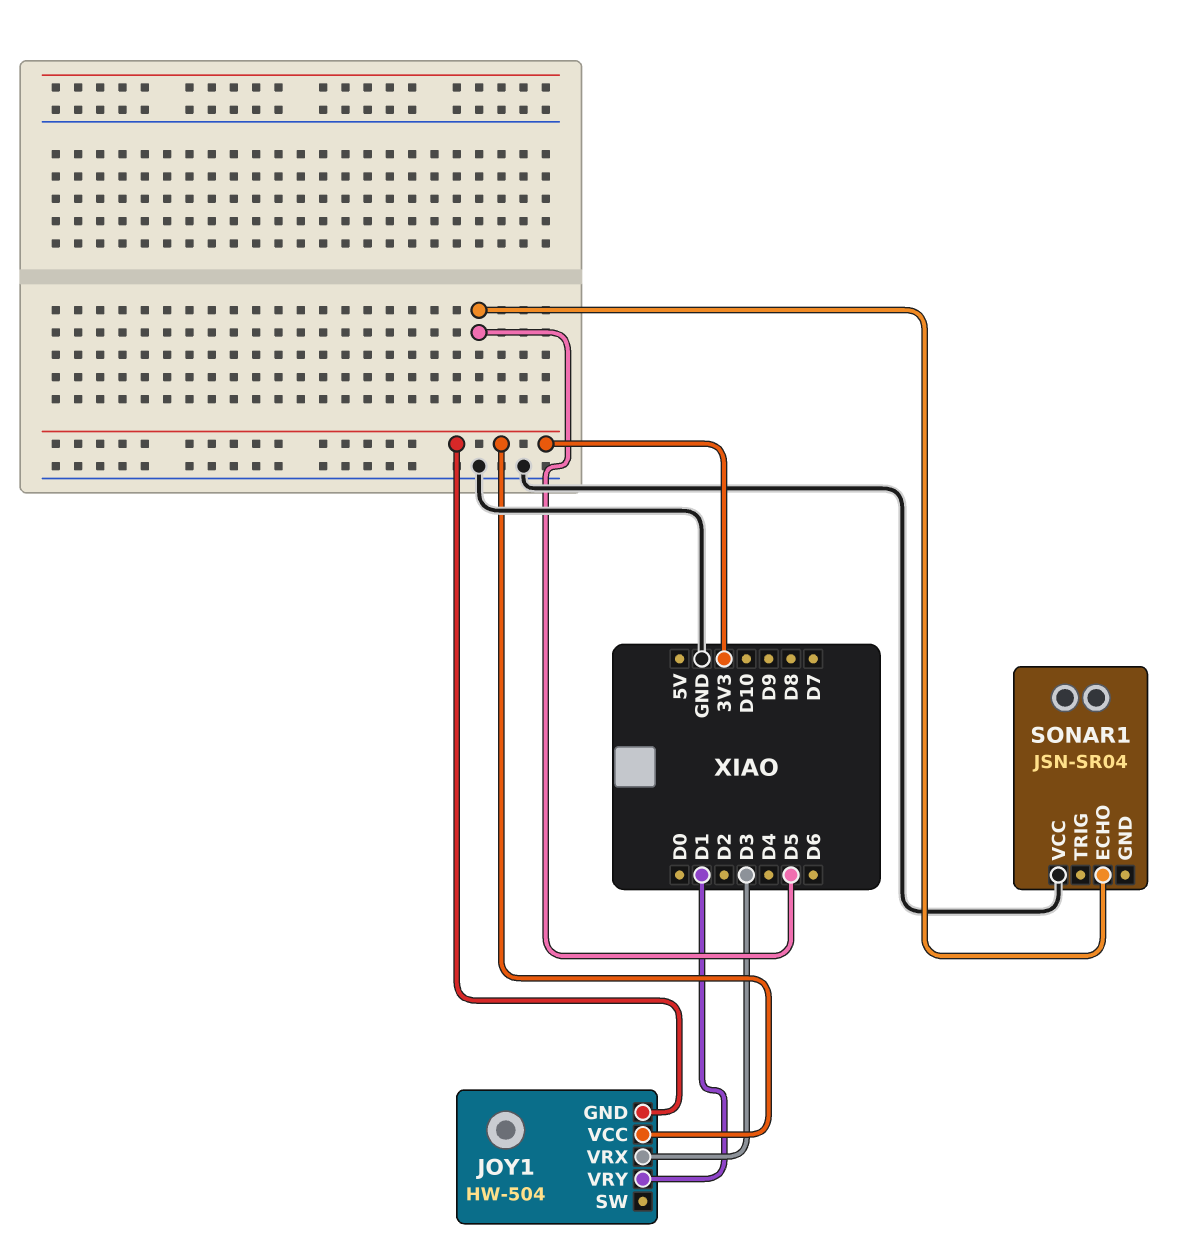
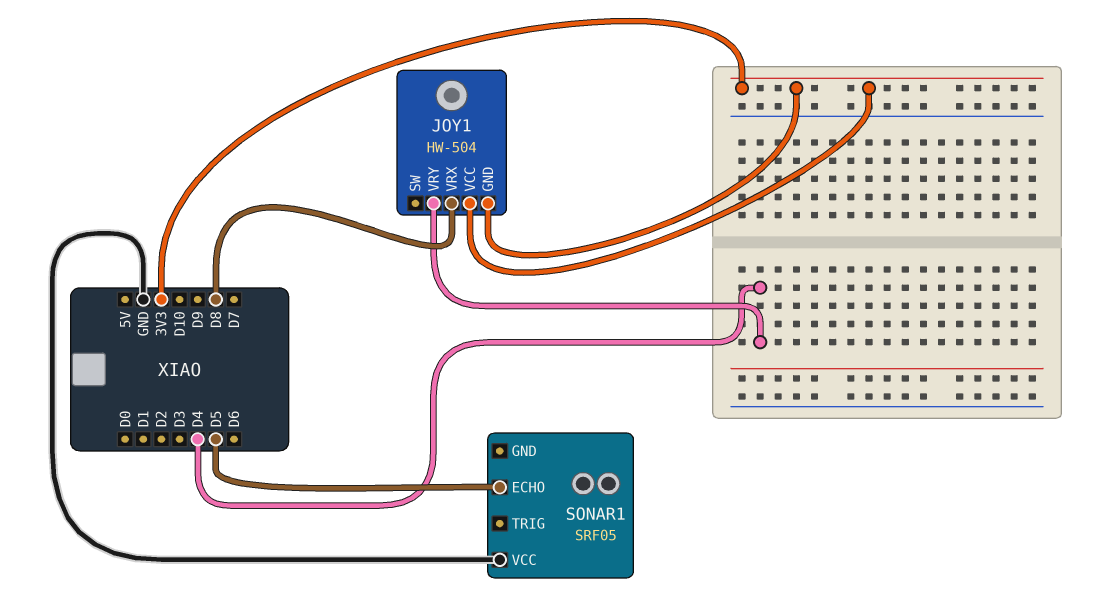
JOY1 pin VRX: D3 -> D8
JOY1 pin VRY: D1 -> D4
SONAR1: JSN-SR04 -> SRF05

